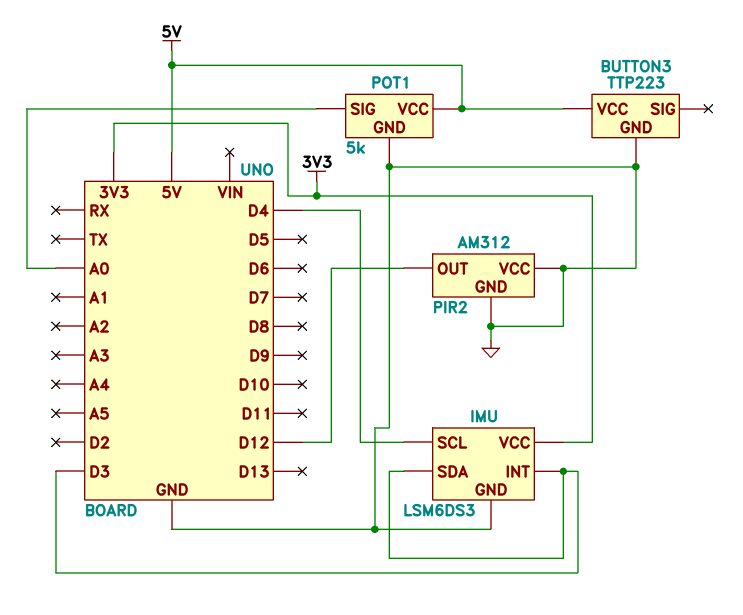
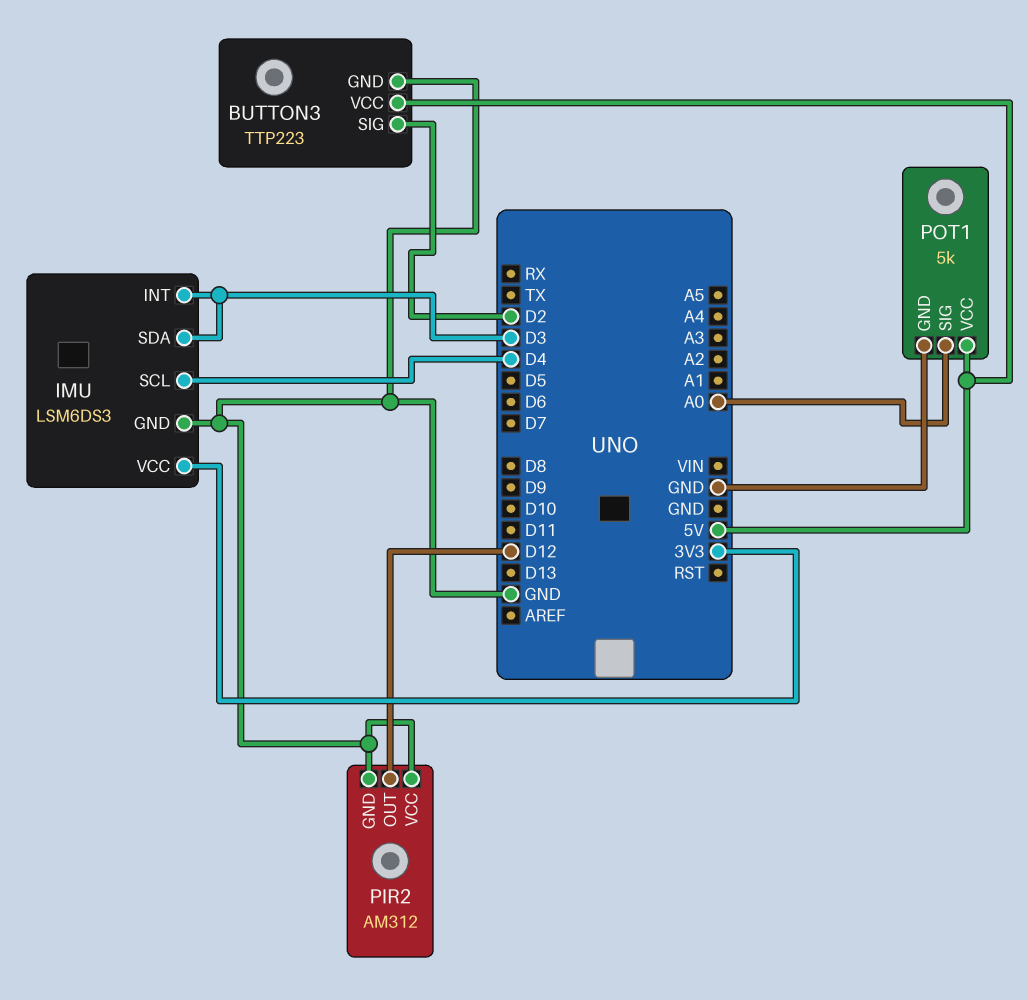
BUTTON3 pin SIG: none -> D2

